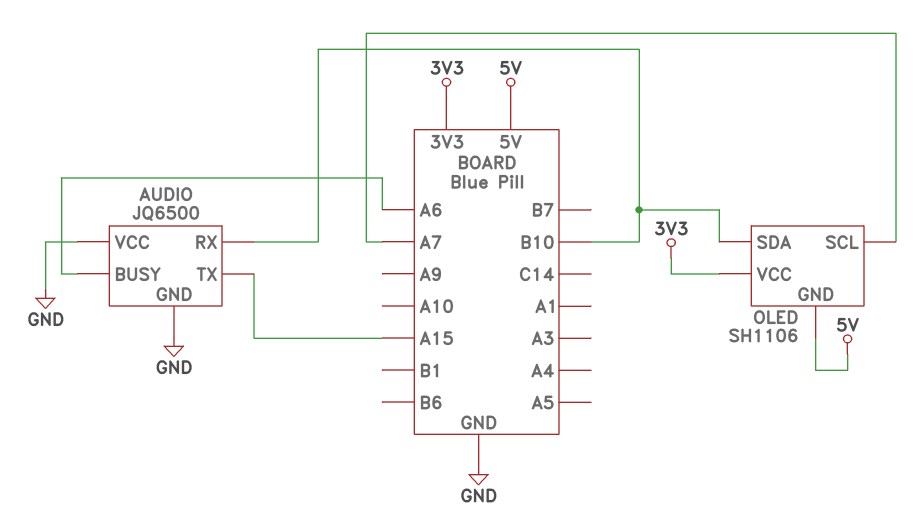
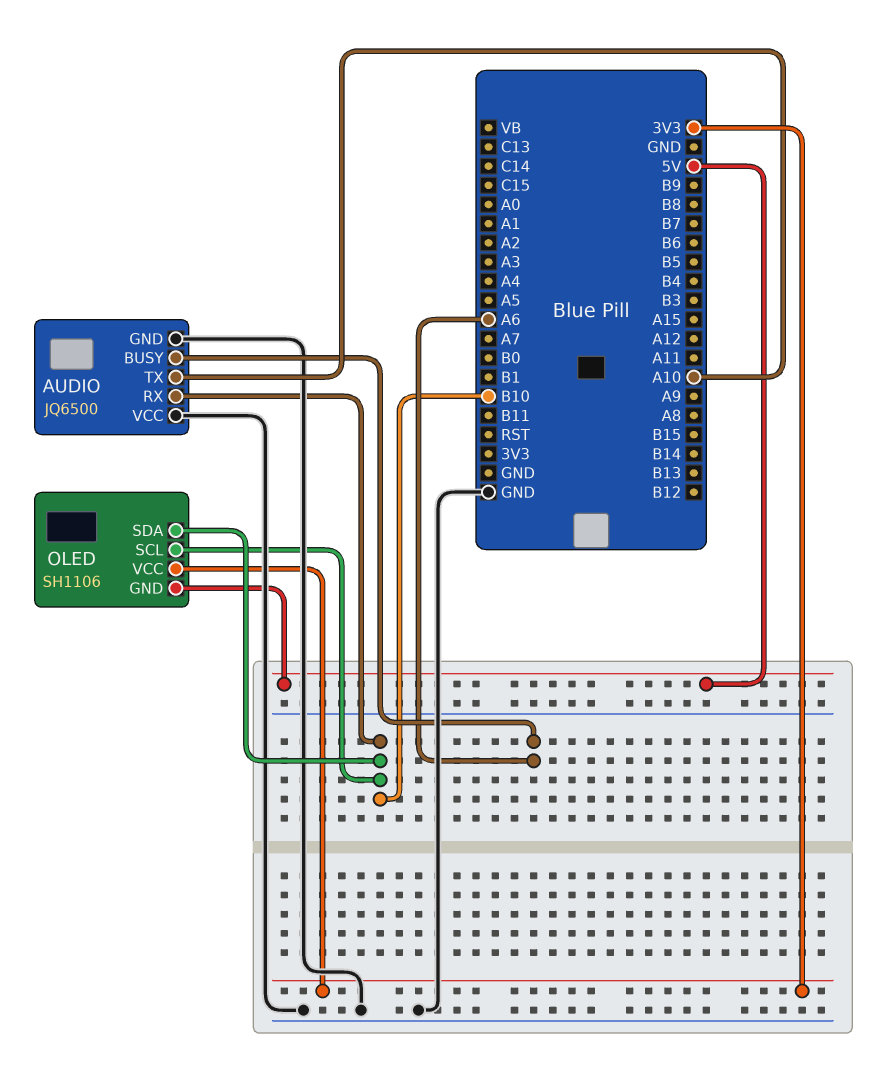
AUDIO pin TX: A15 -> A10
OLED pin SCL: A7 -> B10

